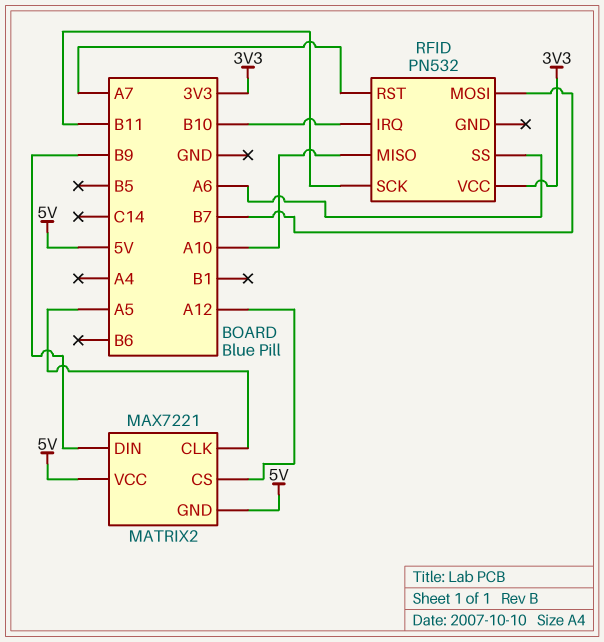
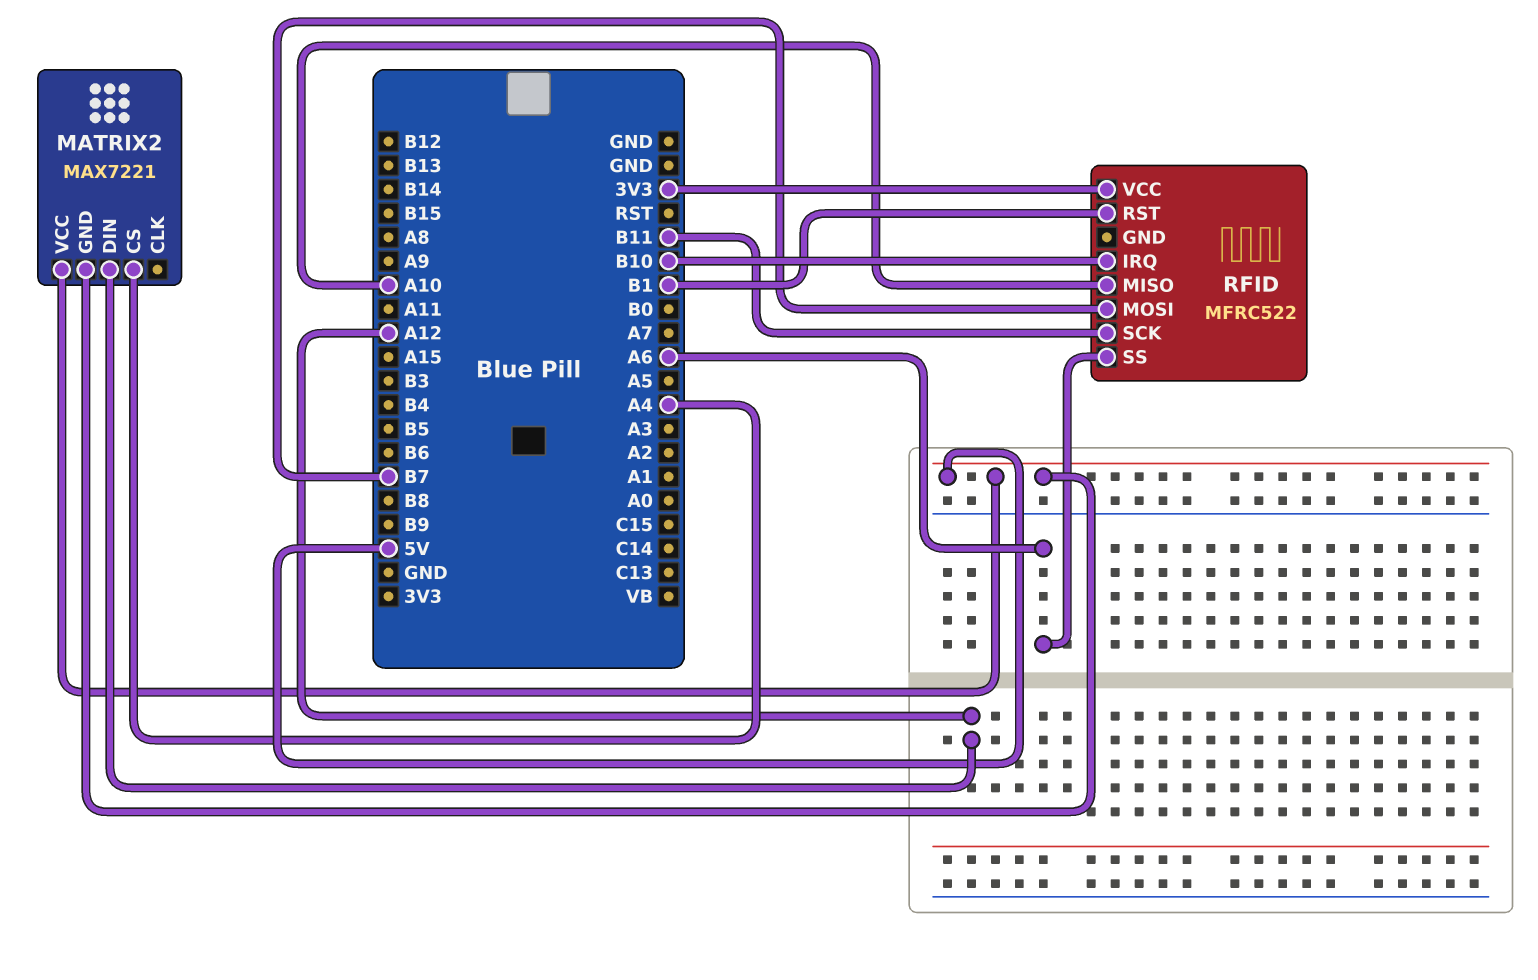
MATRIX2 pin CLK: A5 -> none
MATRIX2 pin CS: A12 -> A4
MATRIX2 pin DIN: B9 -> A12
RFID: PN532 -> MFRC522
RFID pin RST: A7 -> B1

